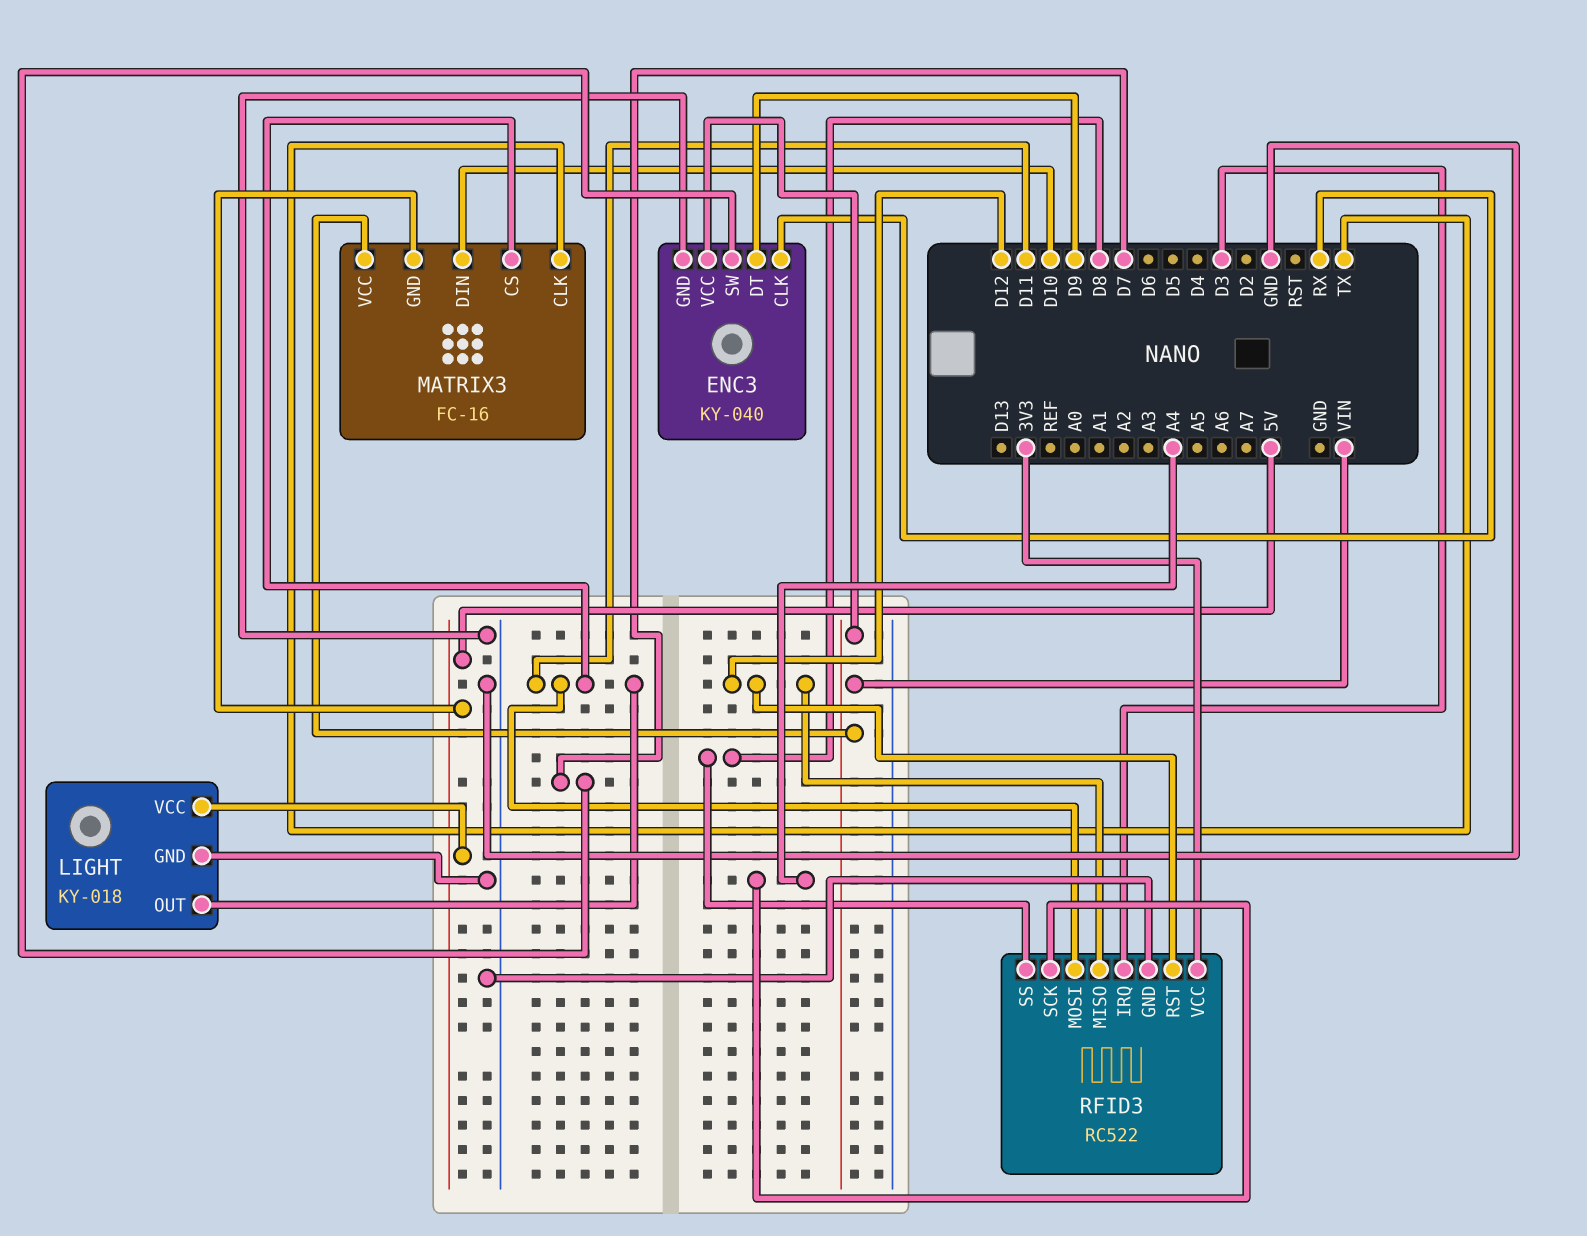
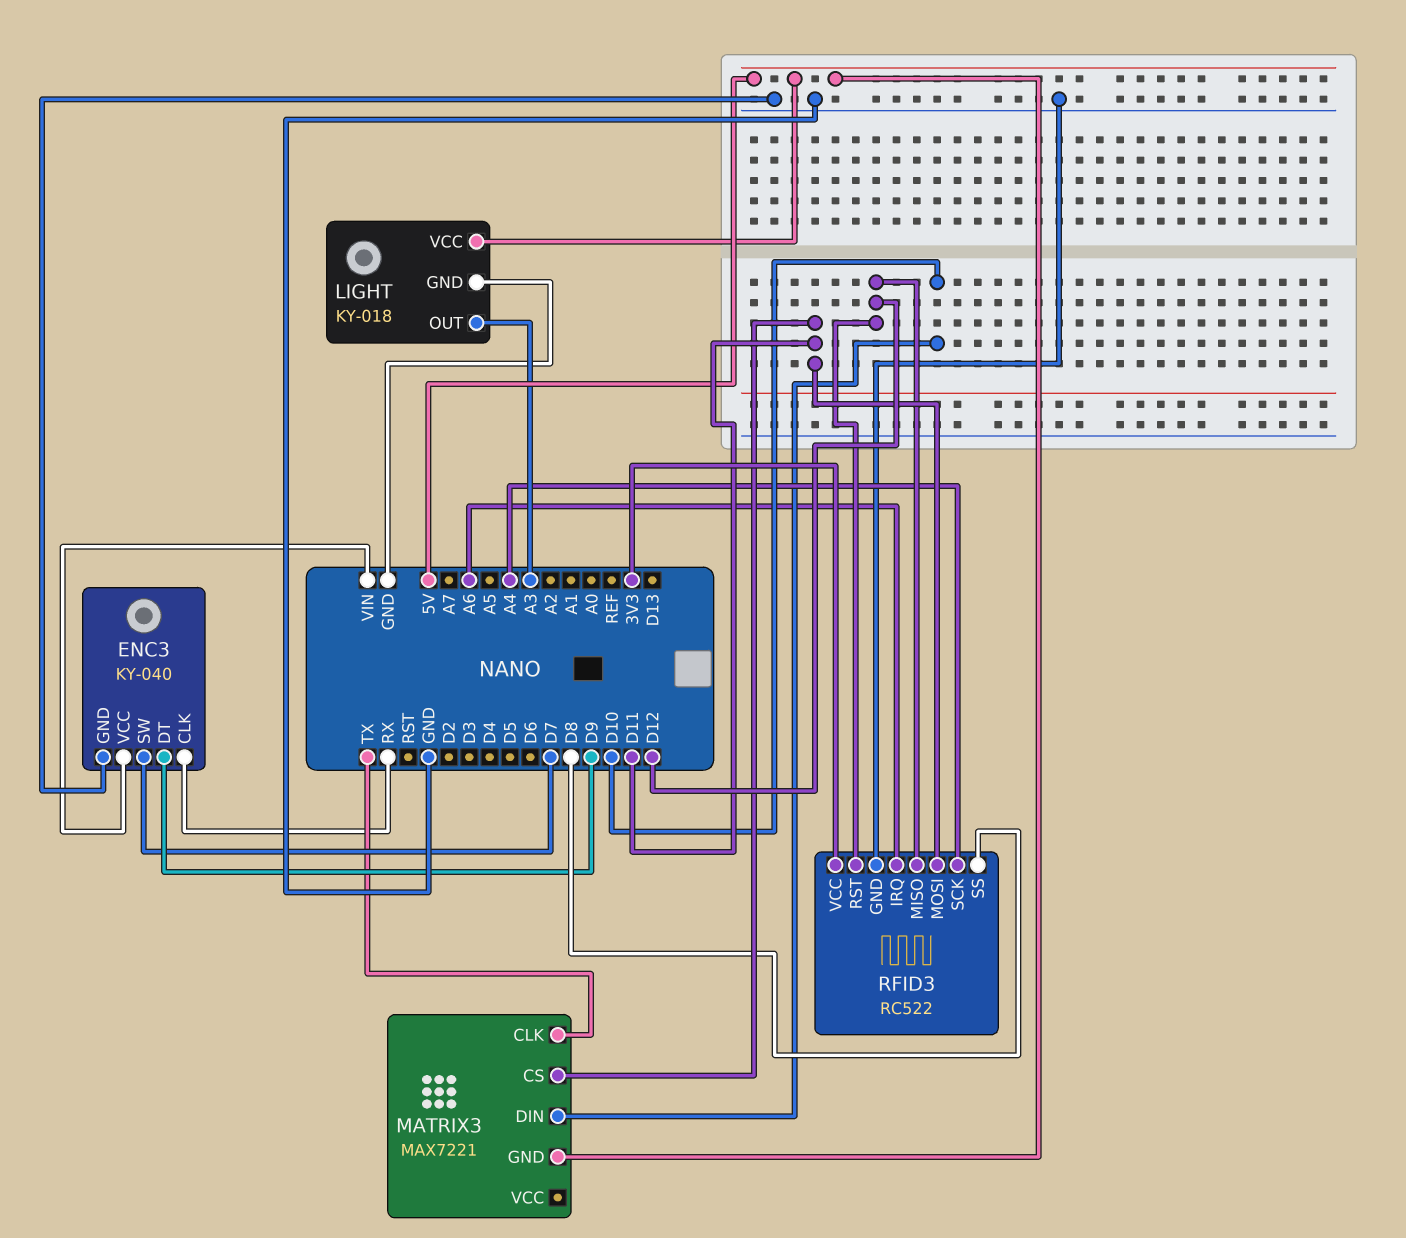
LIGHT pin OUT: D11 -> A3
MATRIX3: FC-16 -> MAX7221
MATRIX3 pin VCC: VIN -> none
RFID3 pin IRQ: D3 -> A6

